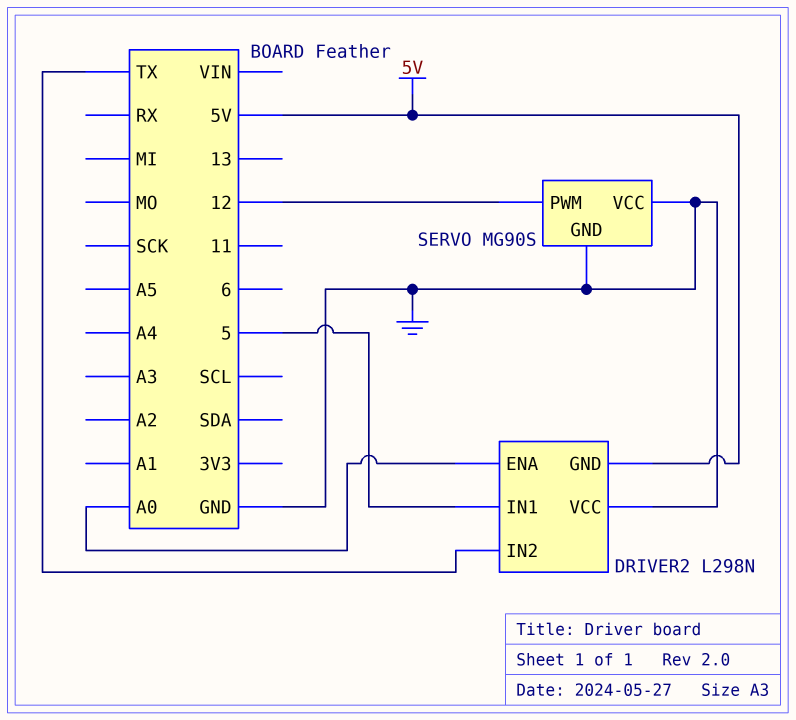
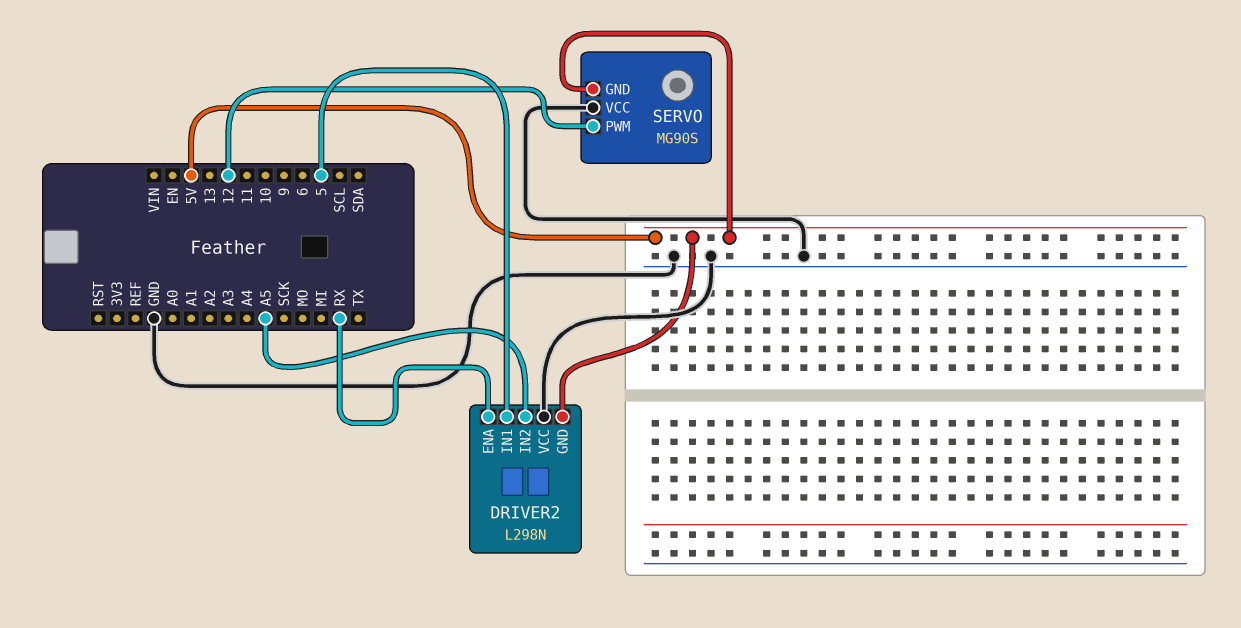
DRIVER2 pin ENA: A0 -> RX
DRIVER2 pin IN2: TX -> A5
SERVO pin GND: GND -> 5V

